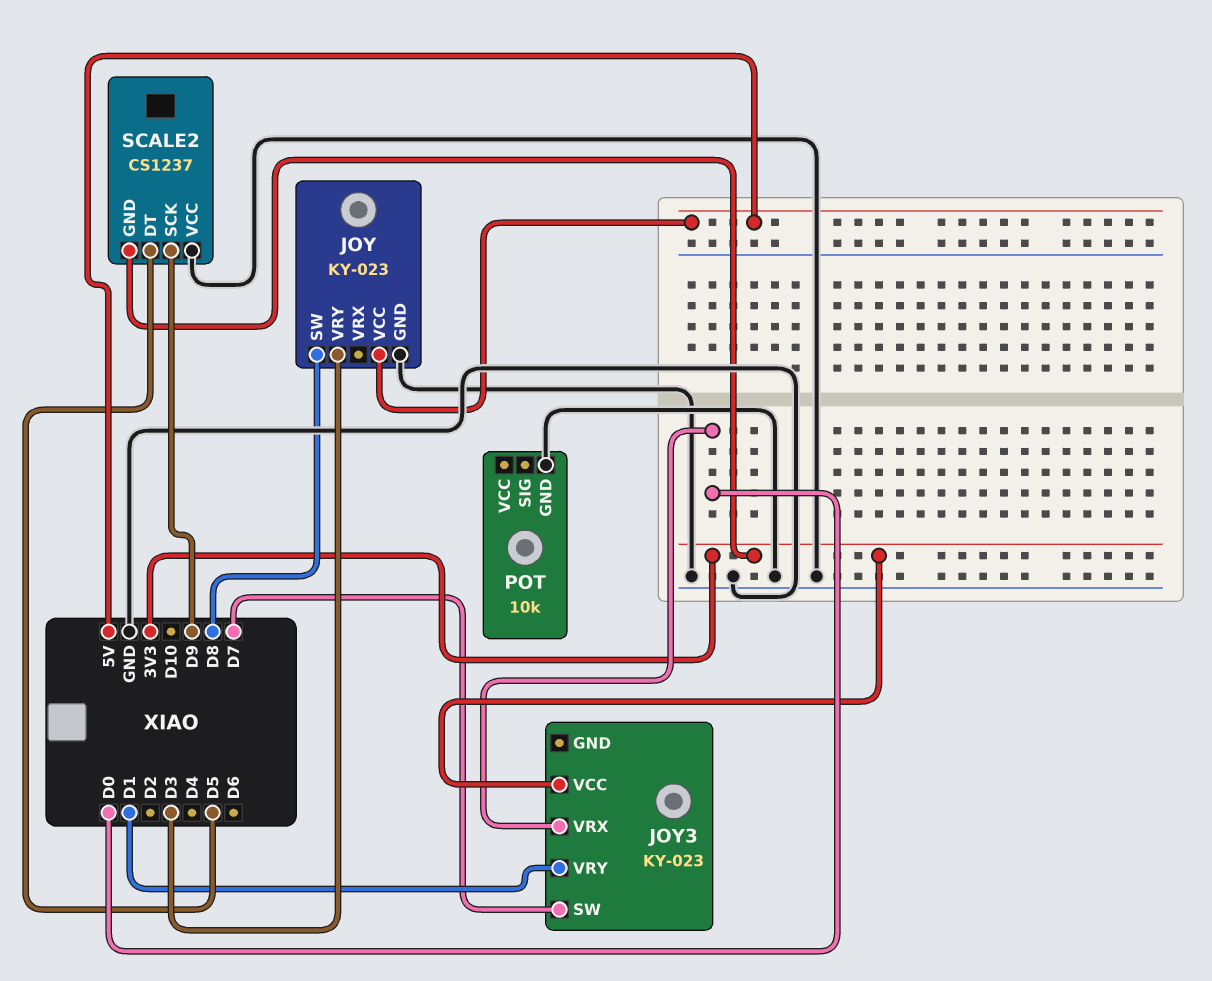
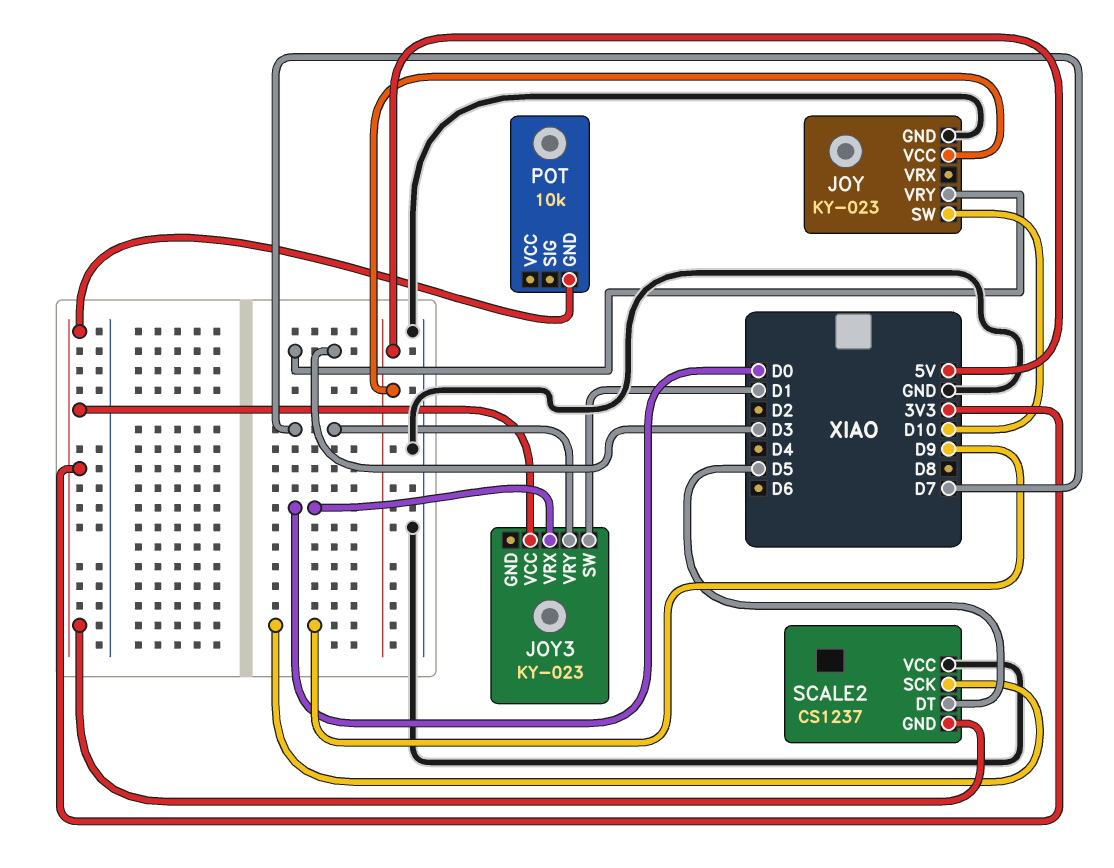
JOY pin SW: D8 -> D10
JOY3 pin SW: D7 -> D1
JOY3 pin VRY: D1 -> D7
POT pin GND: GND -> 3V3

